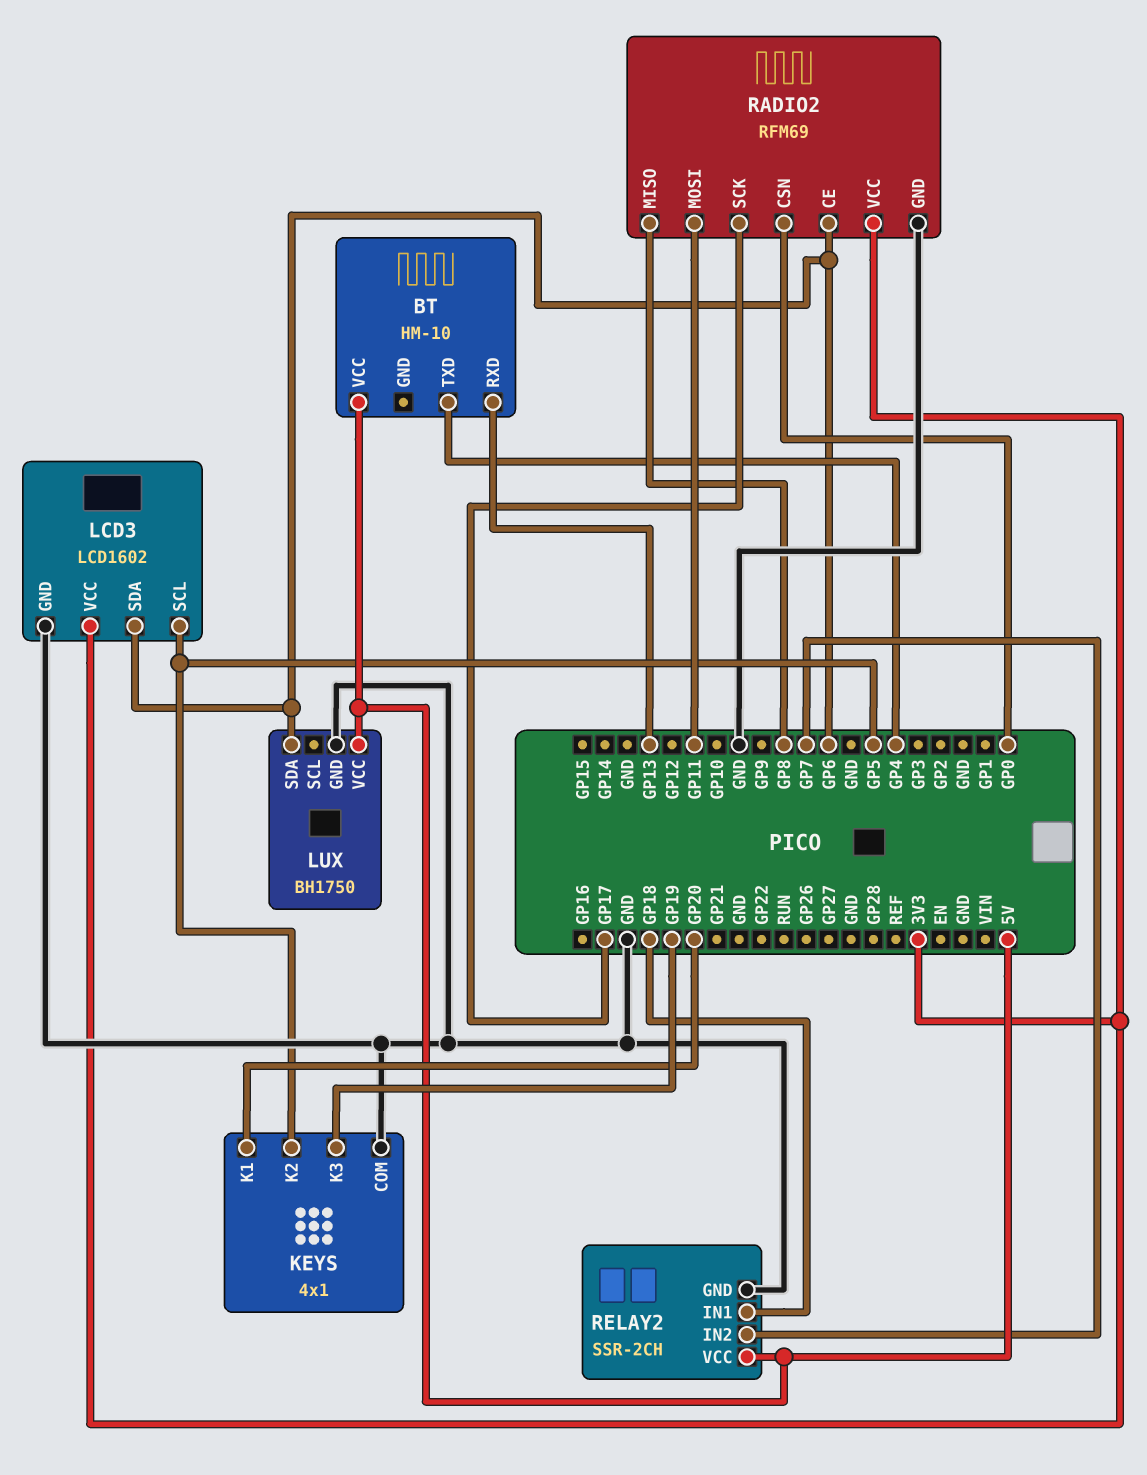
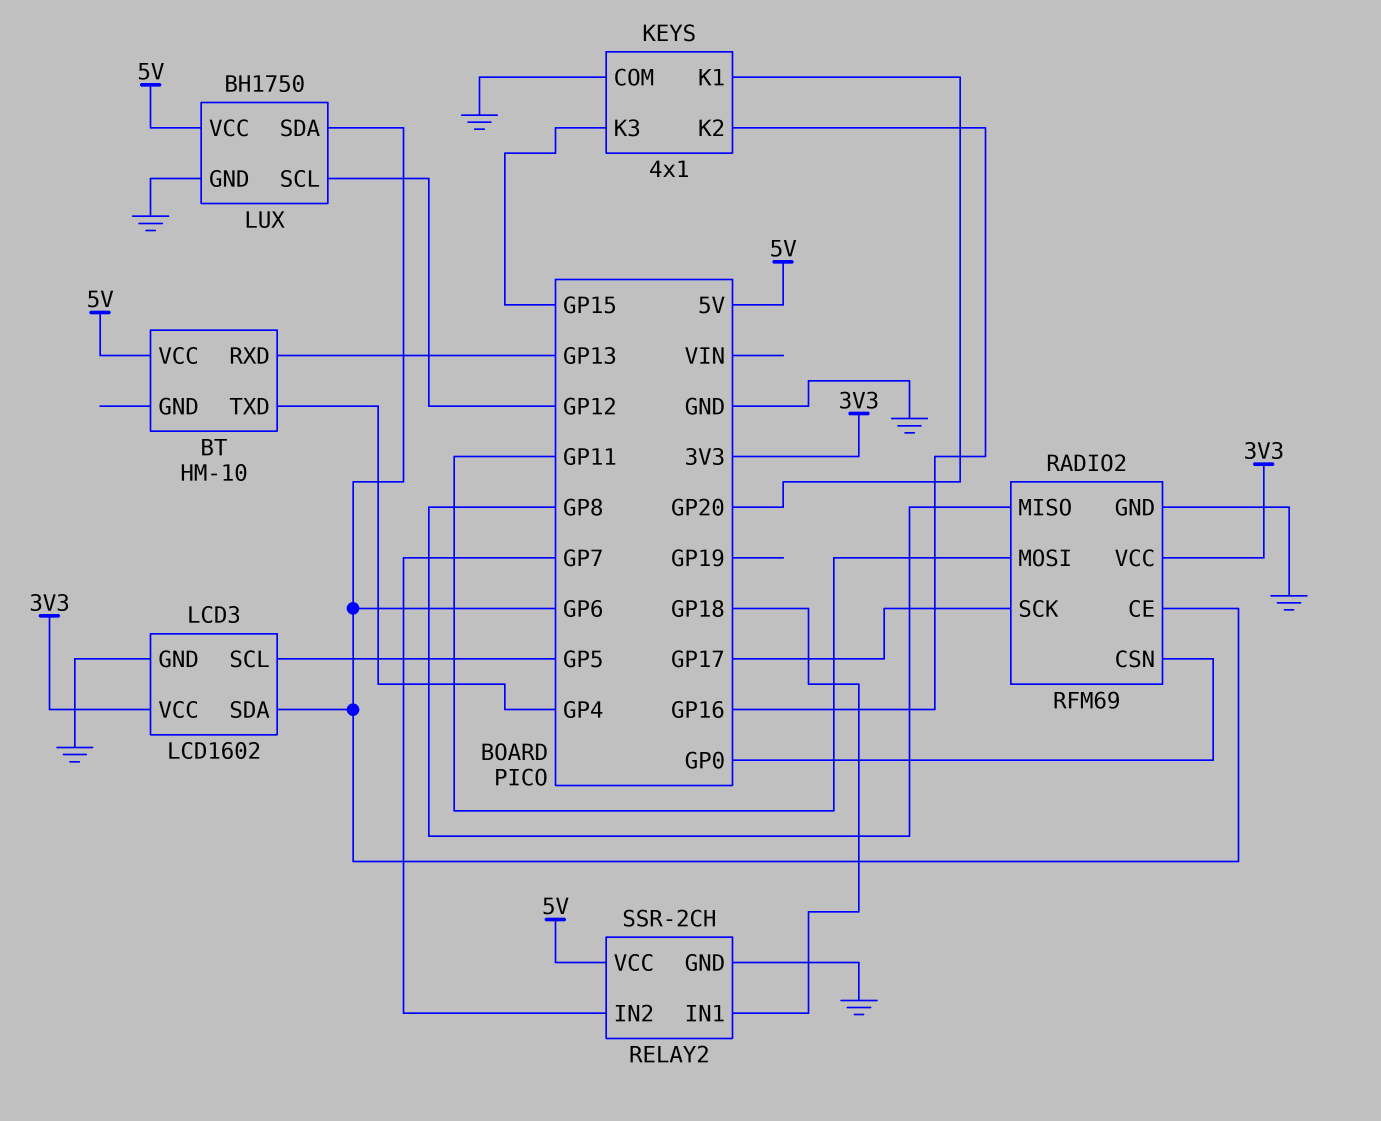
KEYS pin K2: GP5 -> GP16
KEYS pin K3: GP19 -> GP15
LUX pin SCL: none -> GP12

